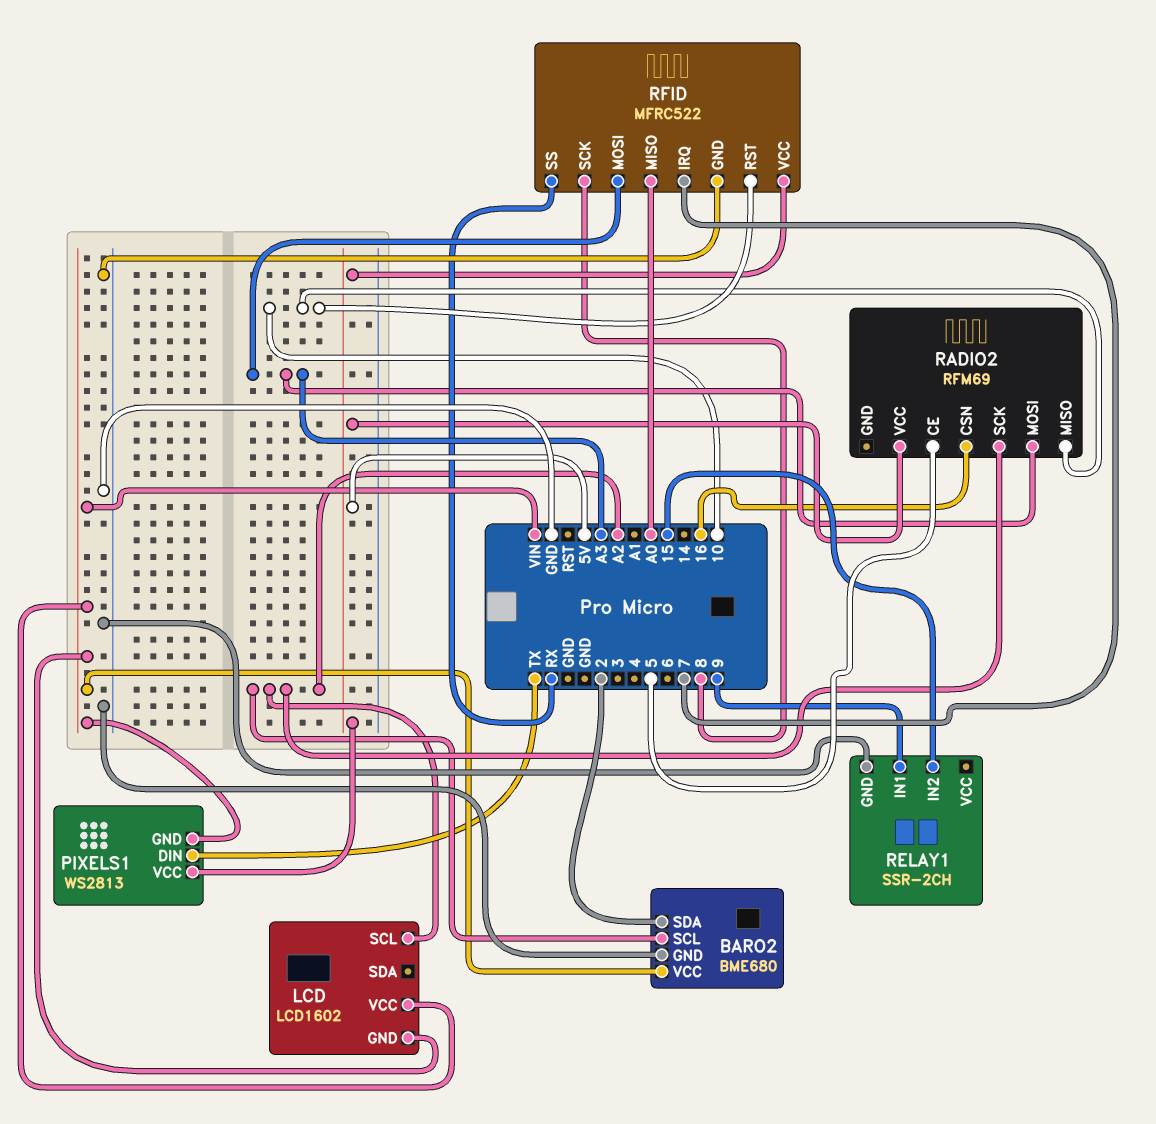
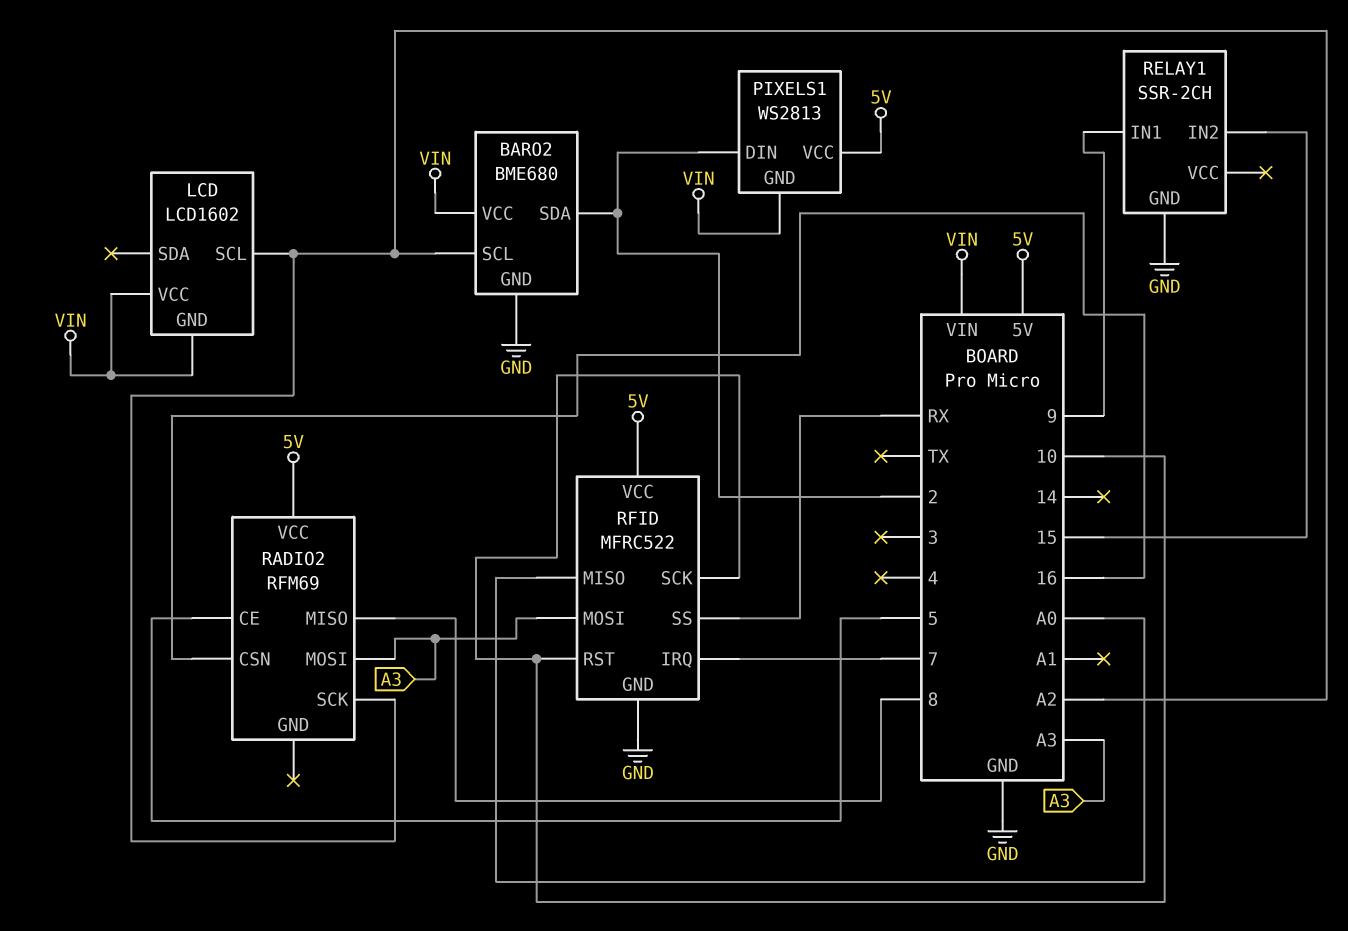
PIXELS1 pin DIN: TX -> 2
RADIO2 pin MISO: 10 -> 8
RFID pin SCK: 8 -> 10

